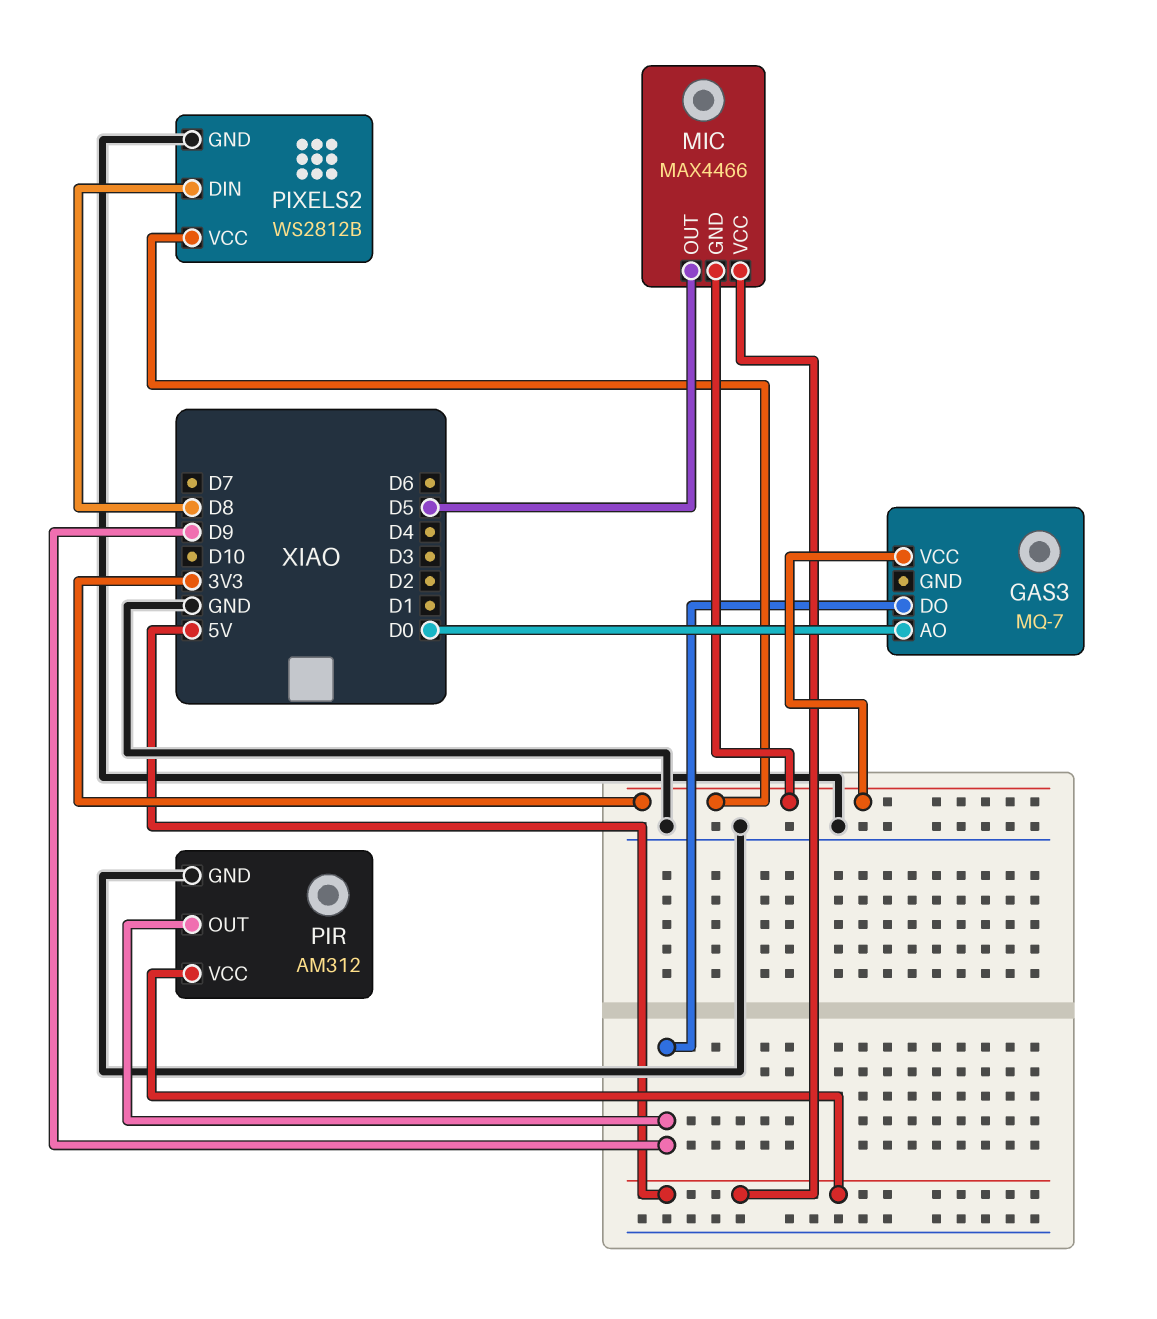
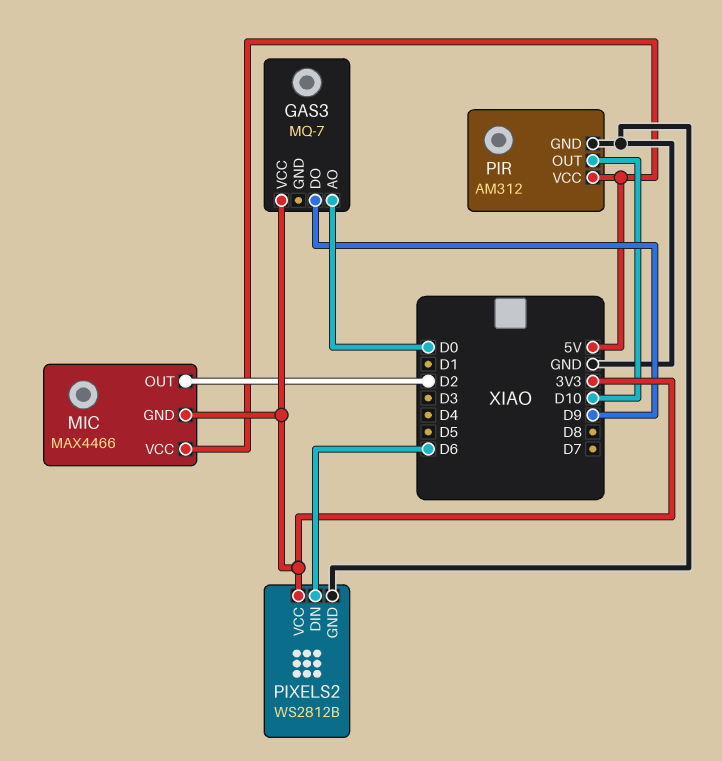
MIC pin OUT: D5 -> D2
PIR pin OUT: D9 -> D10
PIXELS2 pin DIN: D8 -> D6

